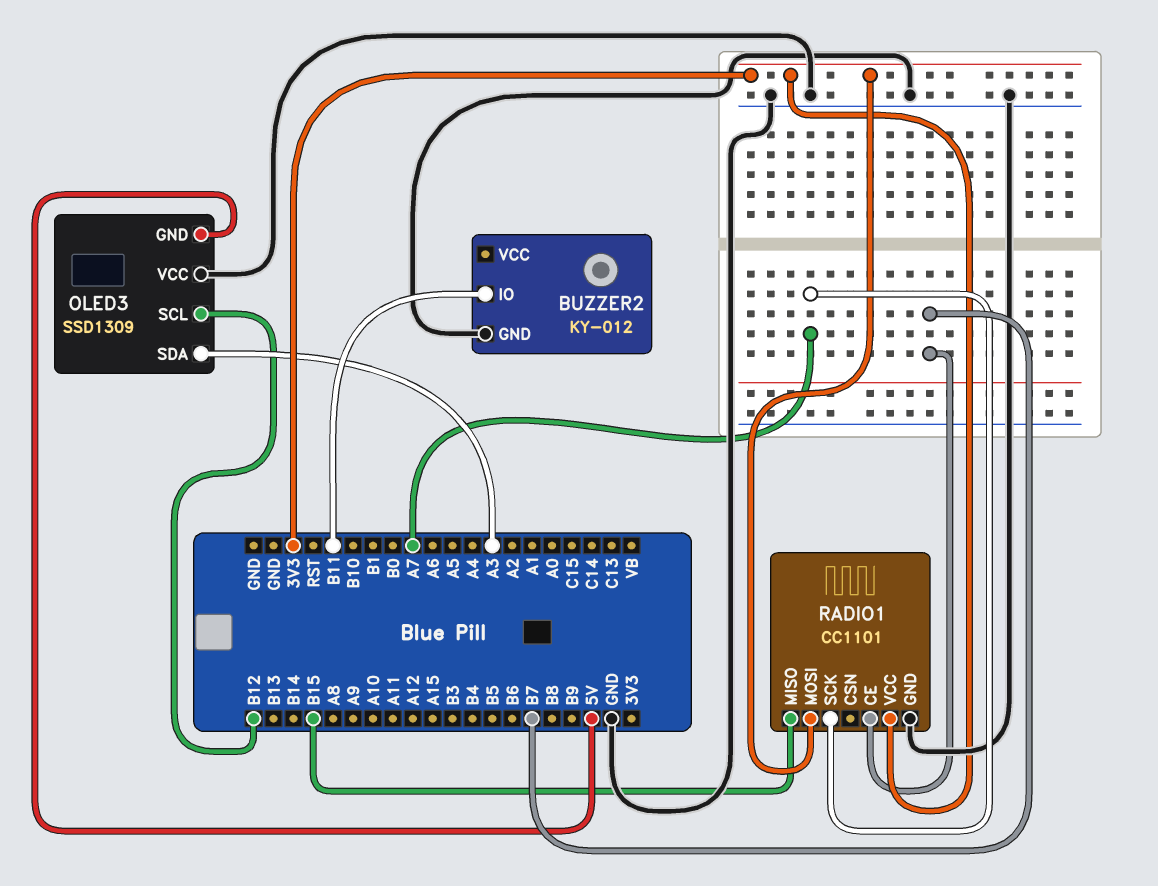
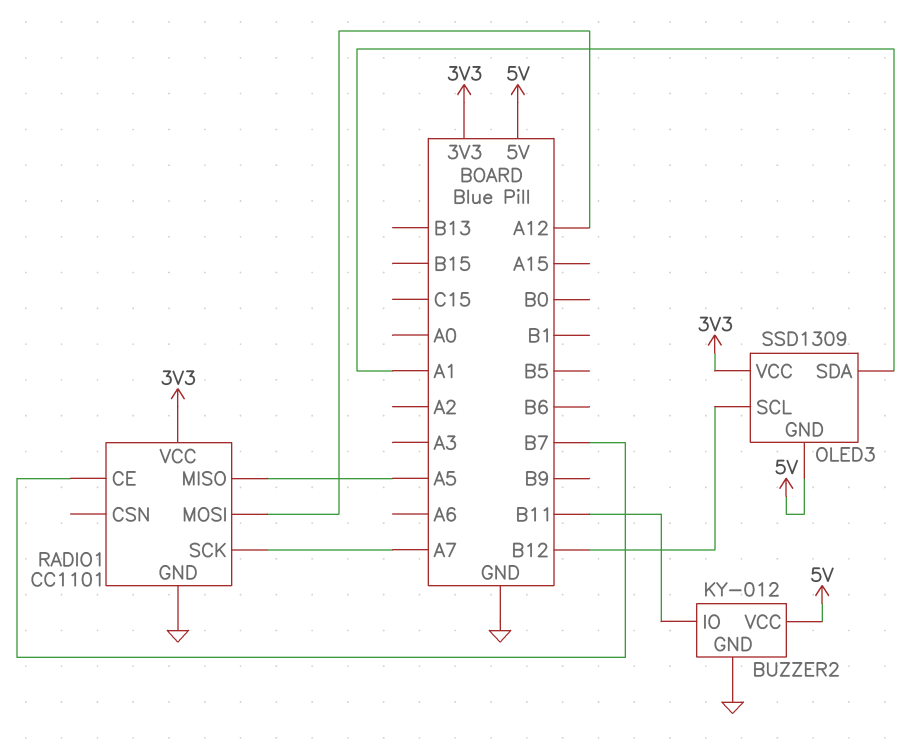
BUZZER2 pin VCC: none -> 5V
OLED3 pin SDA: A3 -> A1
OLED3 pin VCC: GND -> 3V3
RADIO1 pin MISO: B15 -> A5
RADIO1 pin MOSI: 3V3 -> A12

